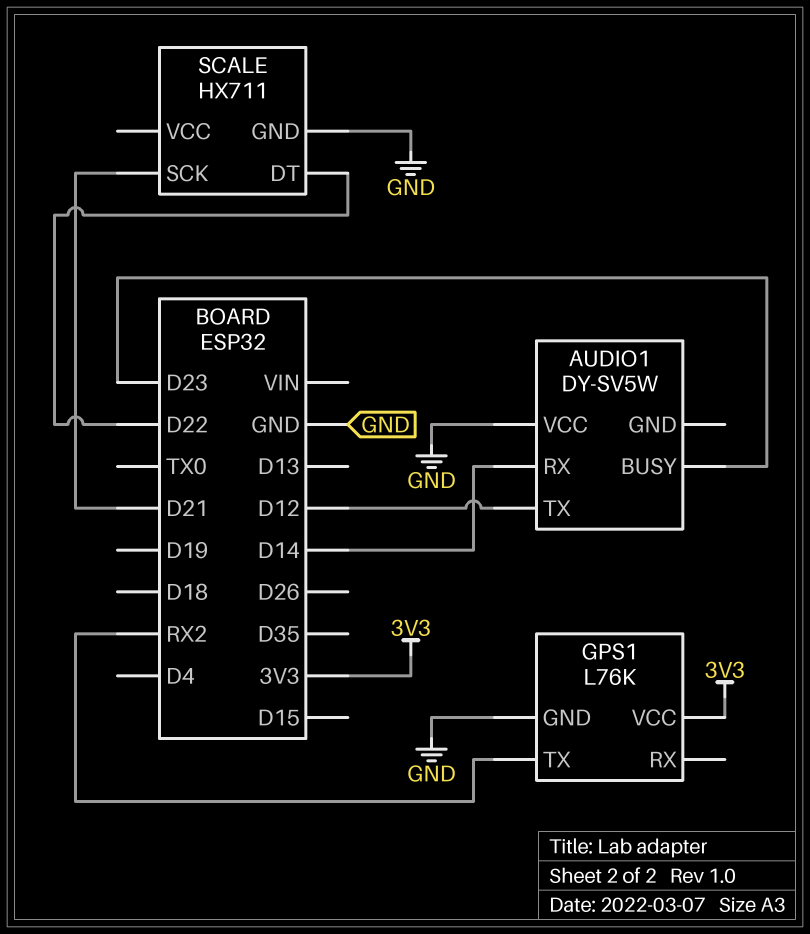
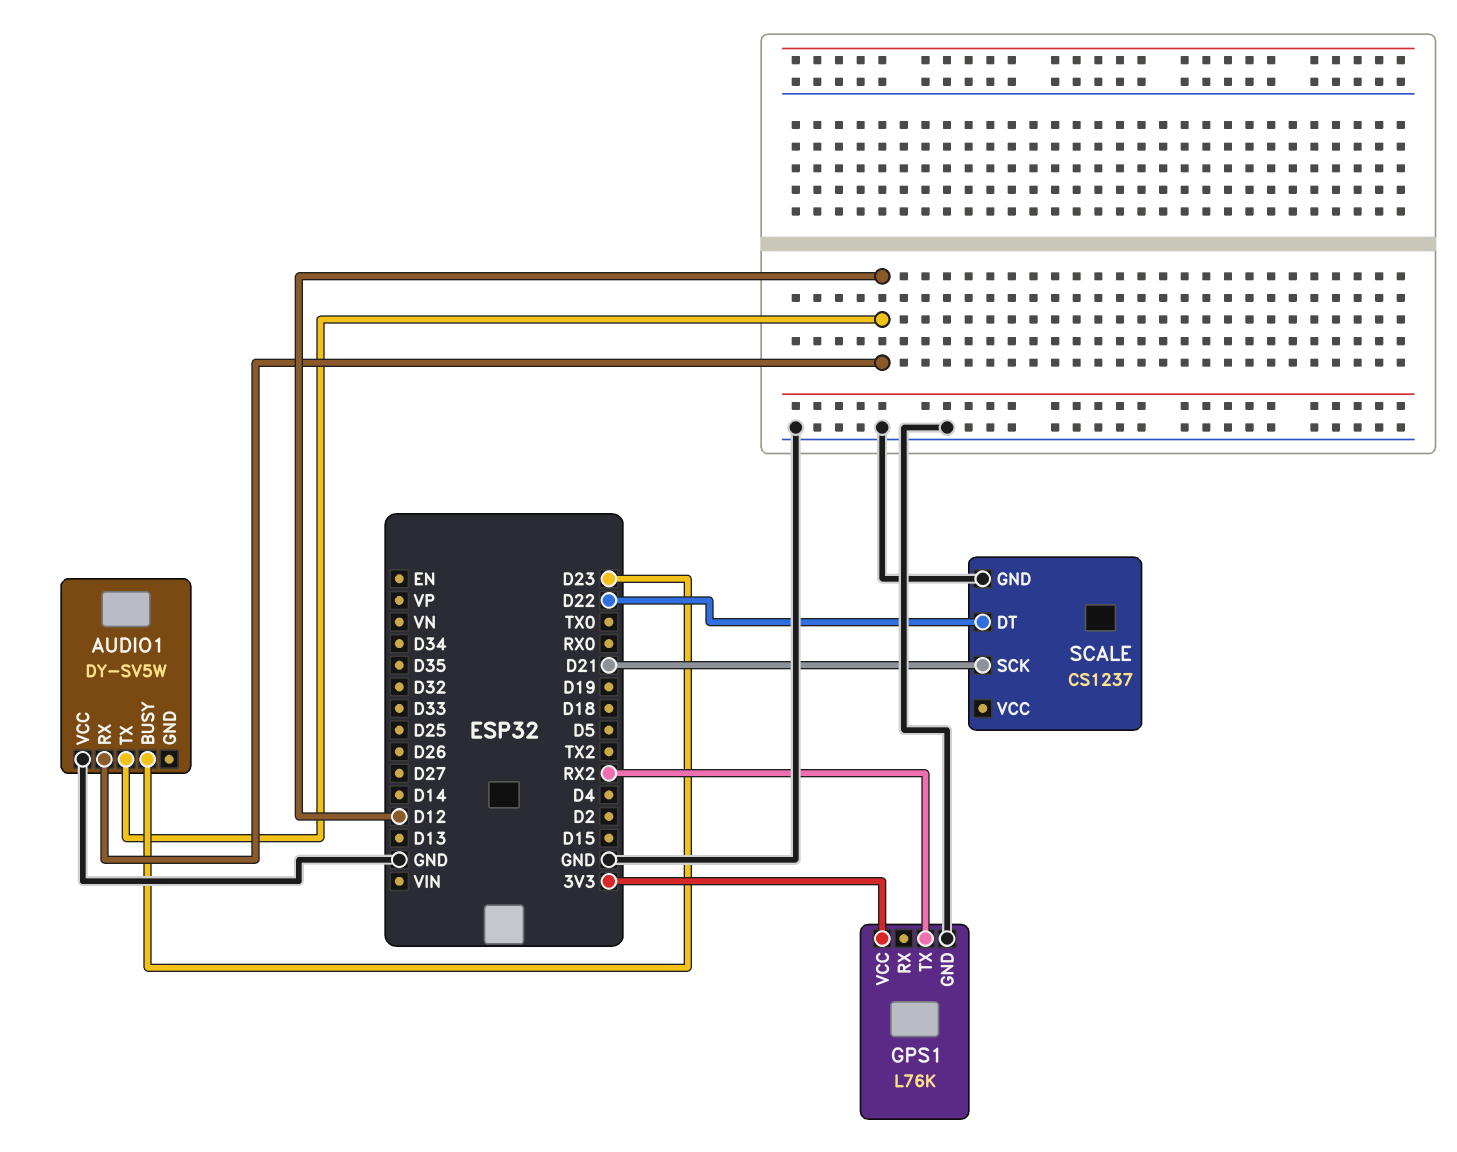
AUDIO1 pin RX: D14 -> D12
SCALE: HX711 -> CS1237

